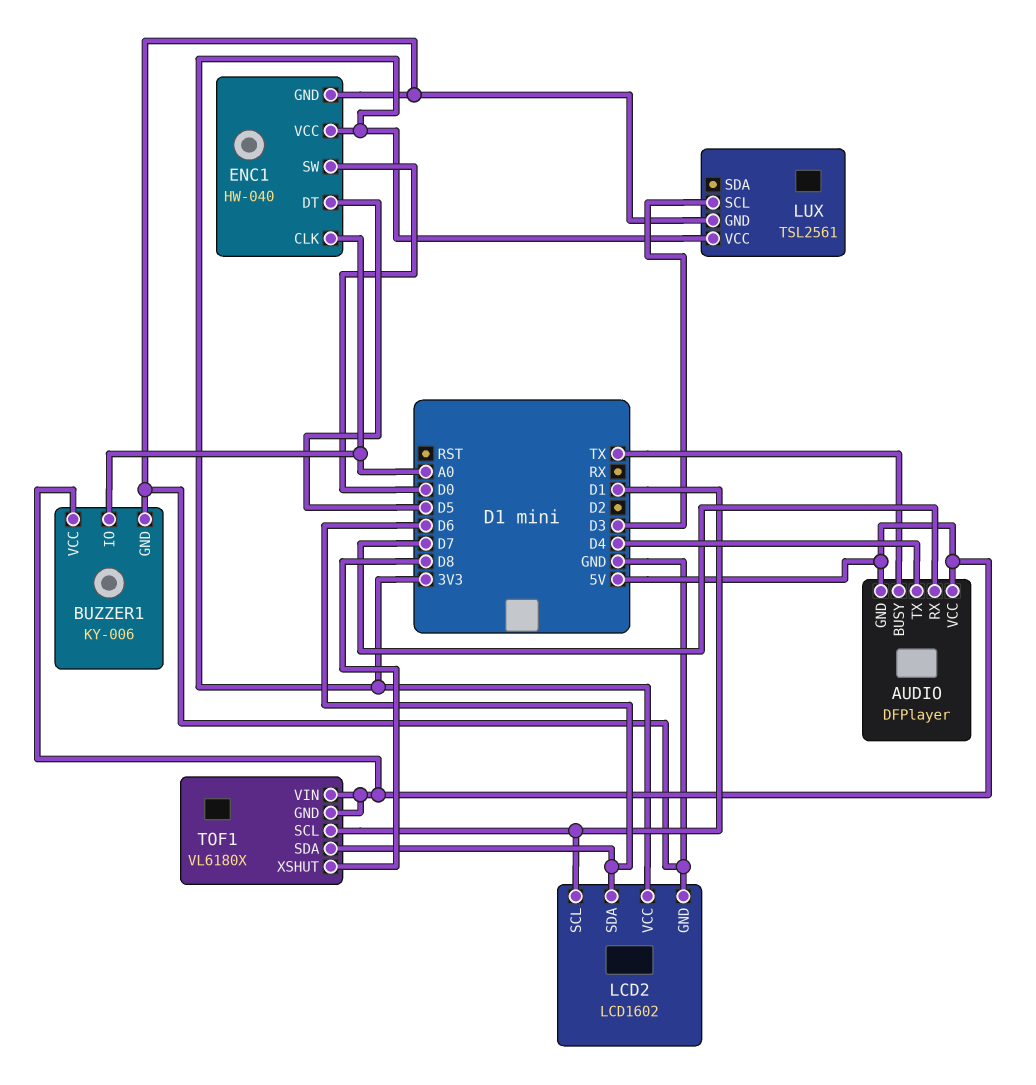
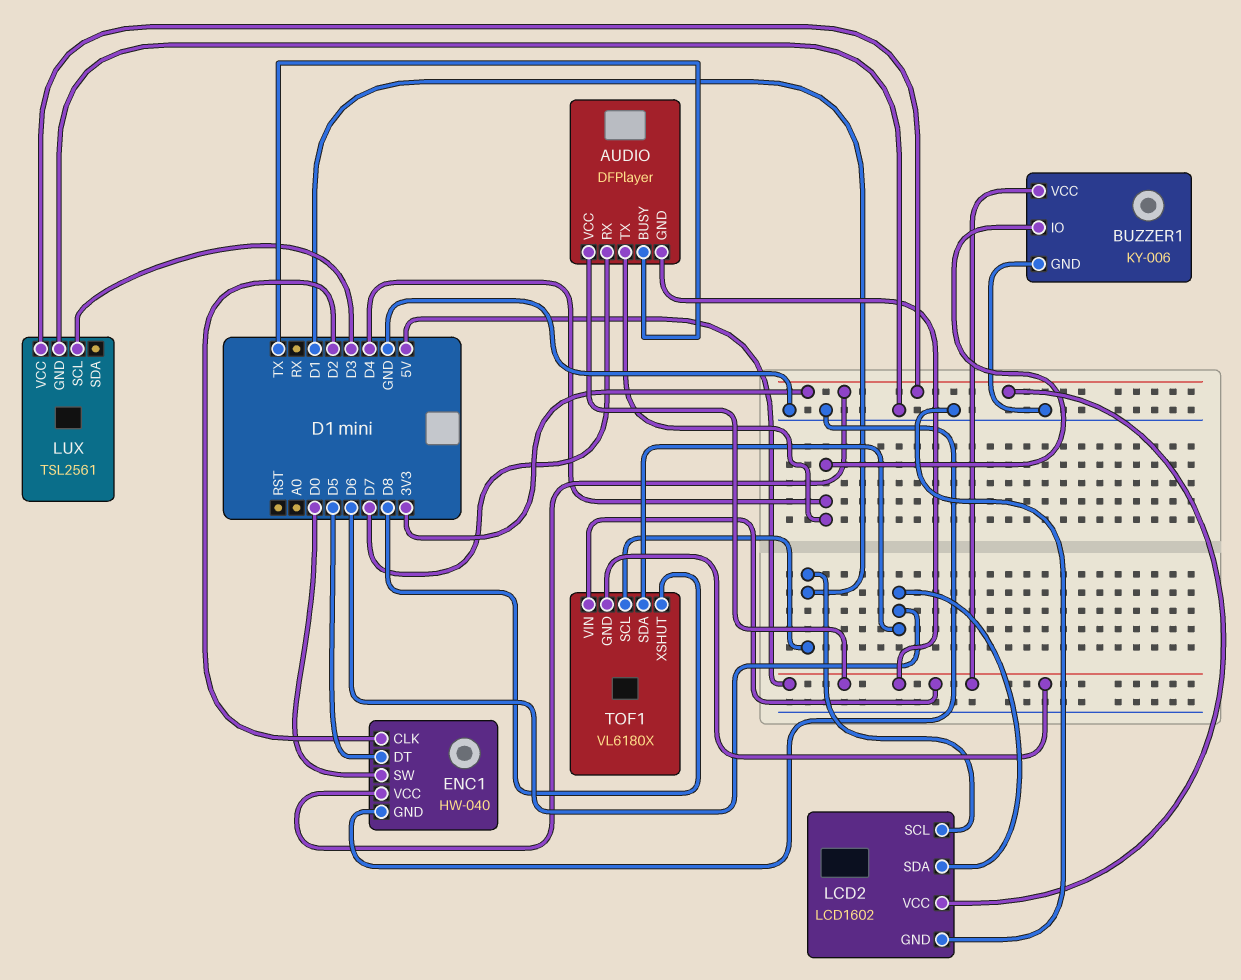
BUZZER1 pin IO: A0 -> D4
ENC1 pin CLK: A0 -> D2

